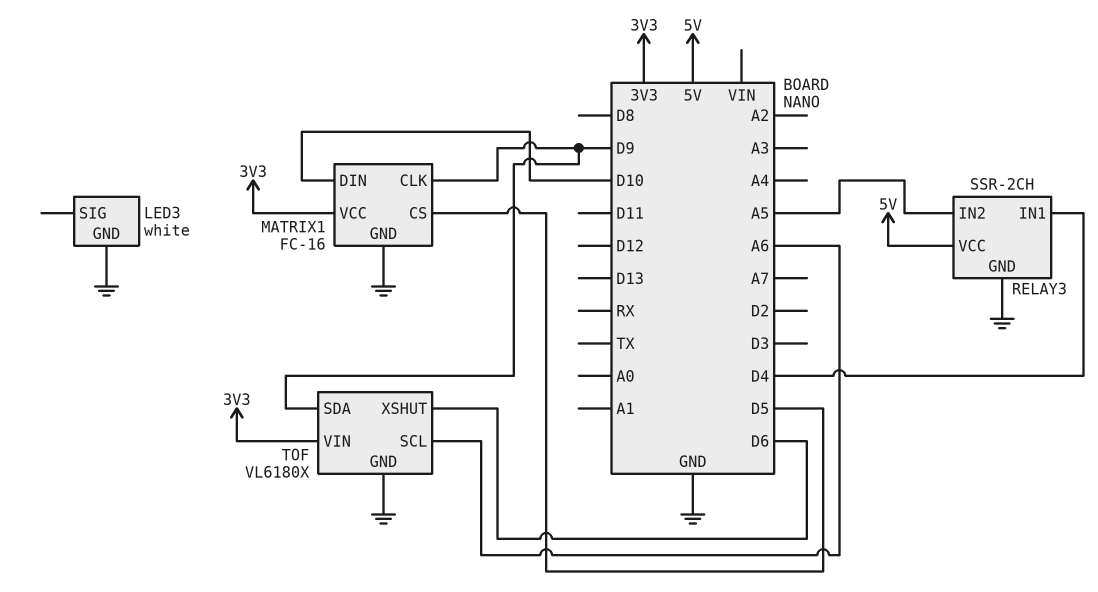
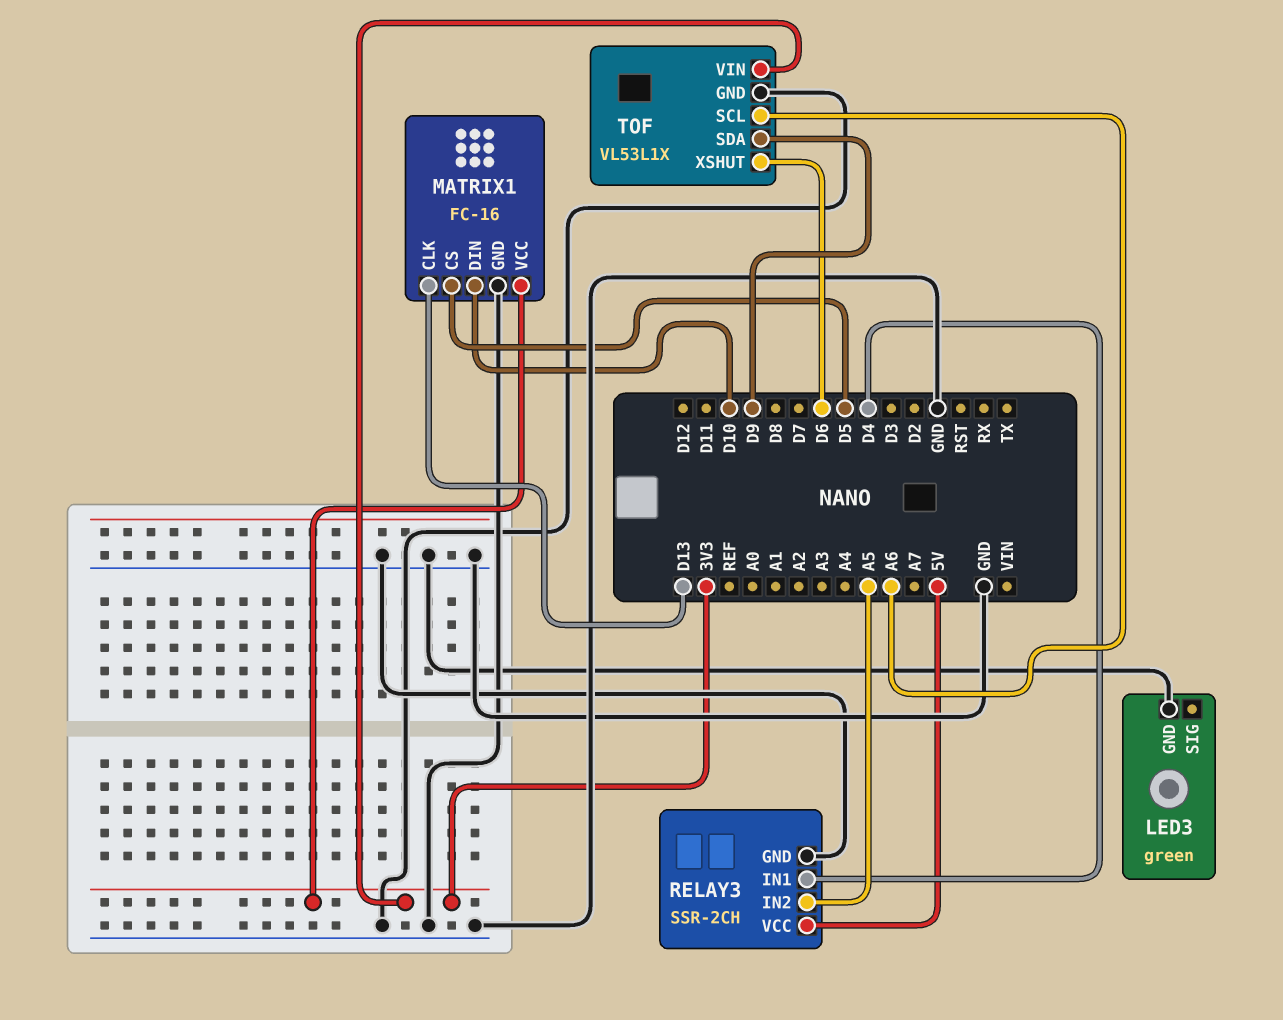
LED3: white -> green
MATRIX1 pin CLK: D9 -> D13
TOF: VL6180X -> VL53L1X

